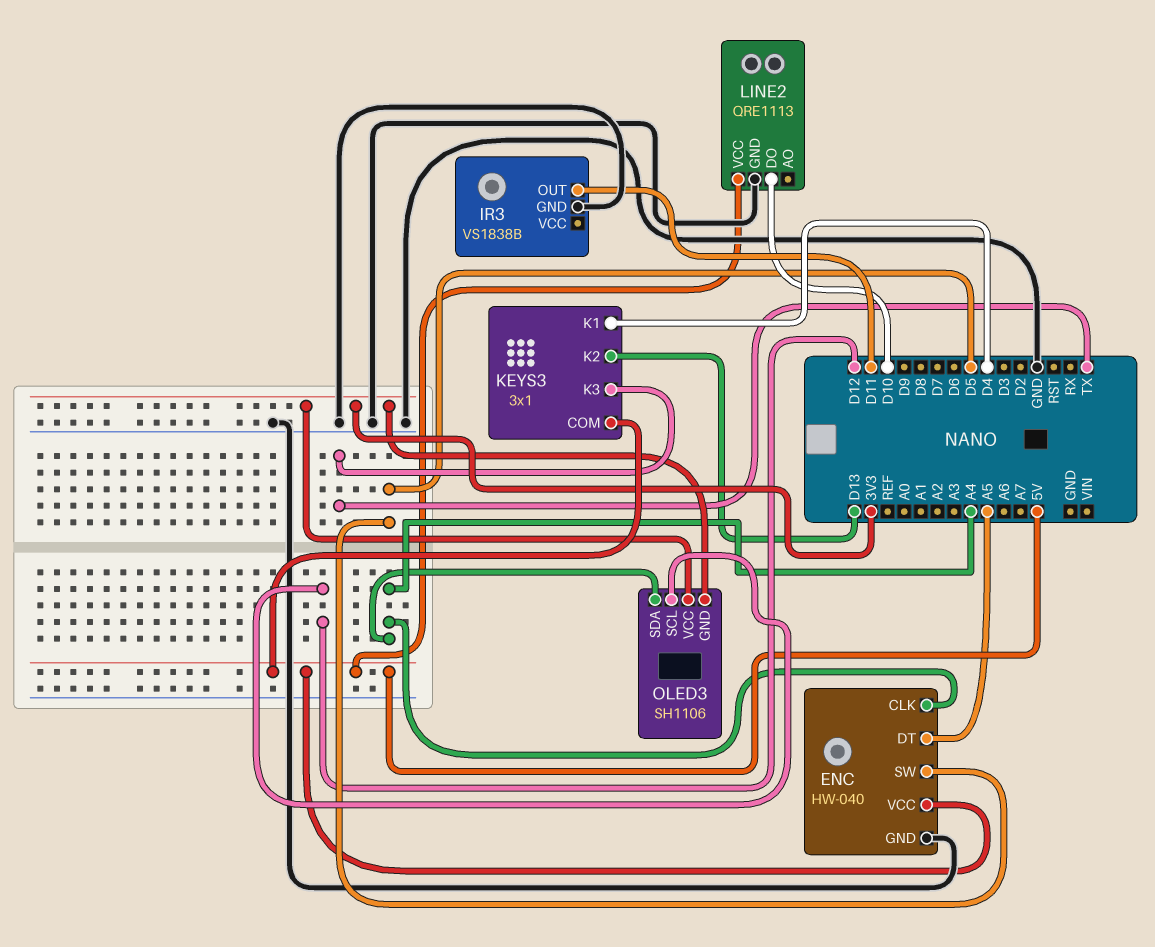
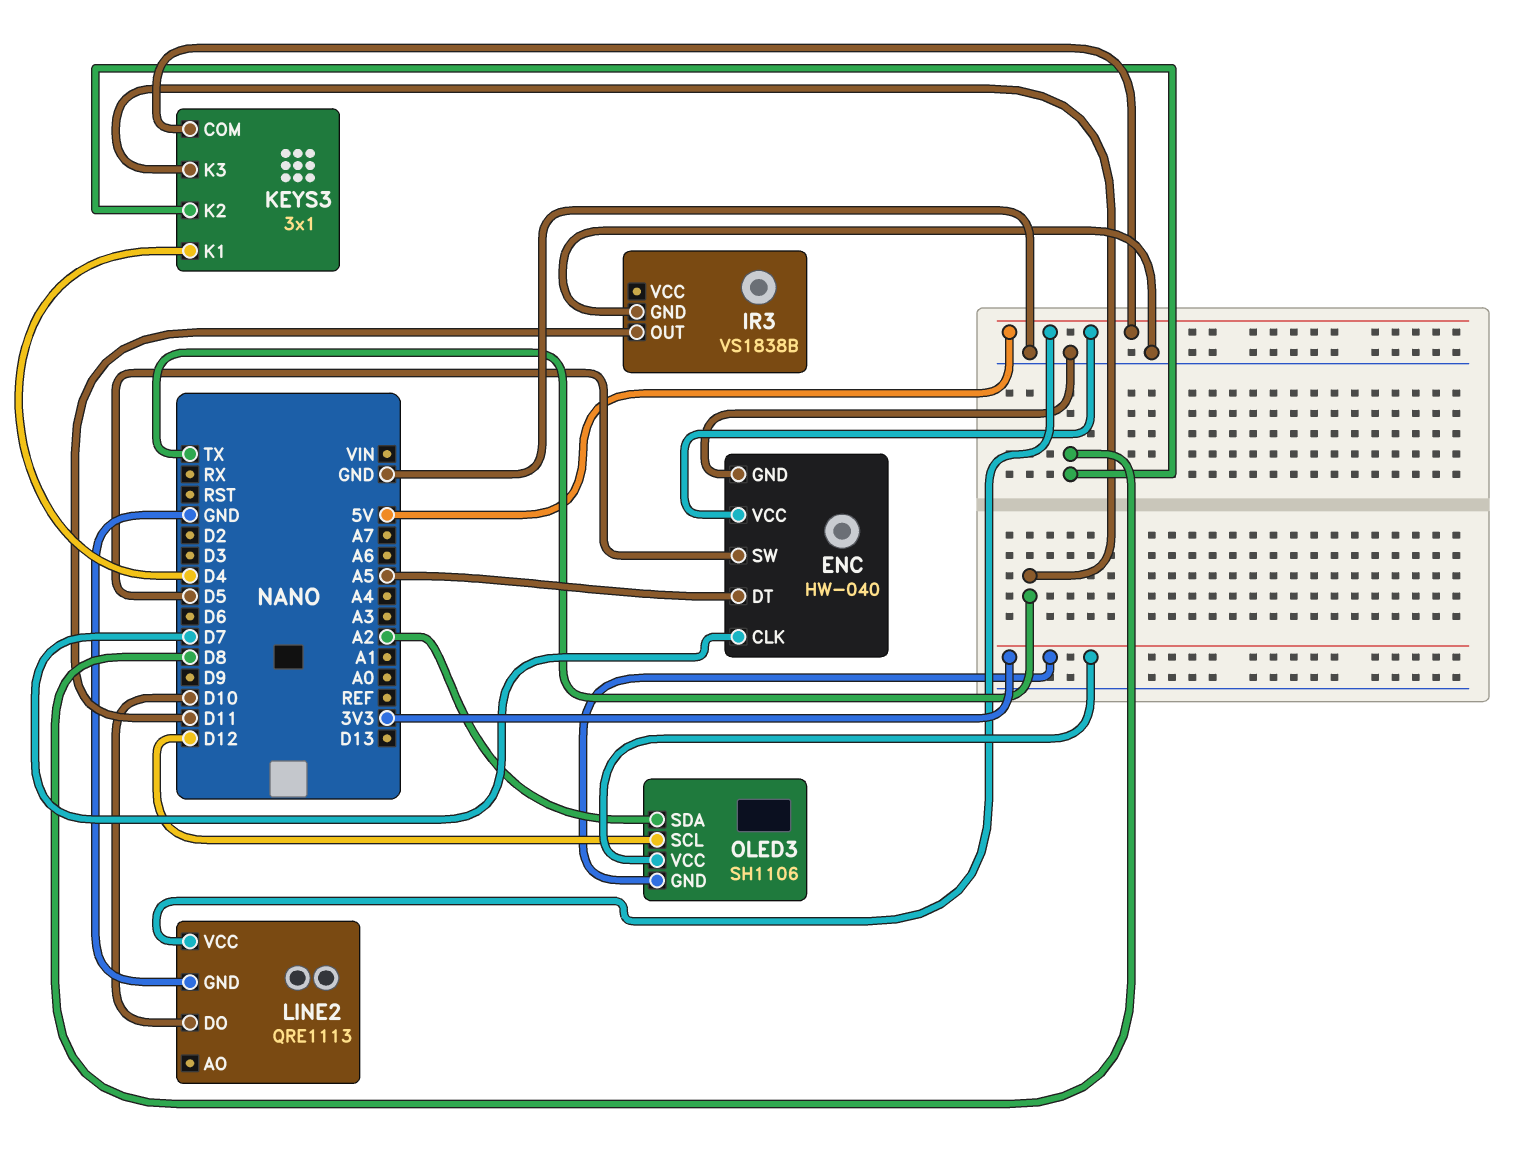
ENC pin CLK: A4 -> D7
KEYS3 pin K2: D13 -> D8
OLED3 pin SDA: A4 -> A2

